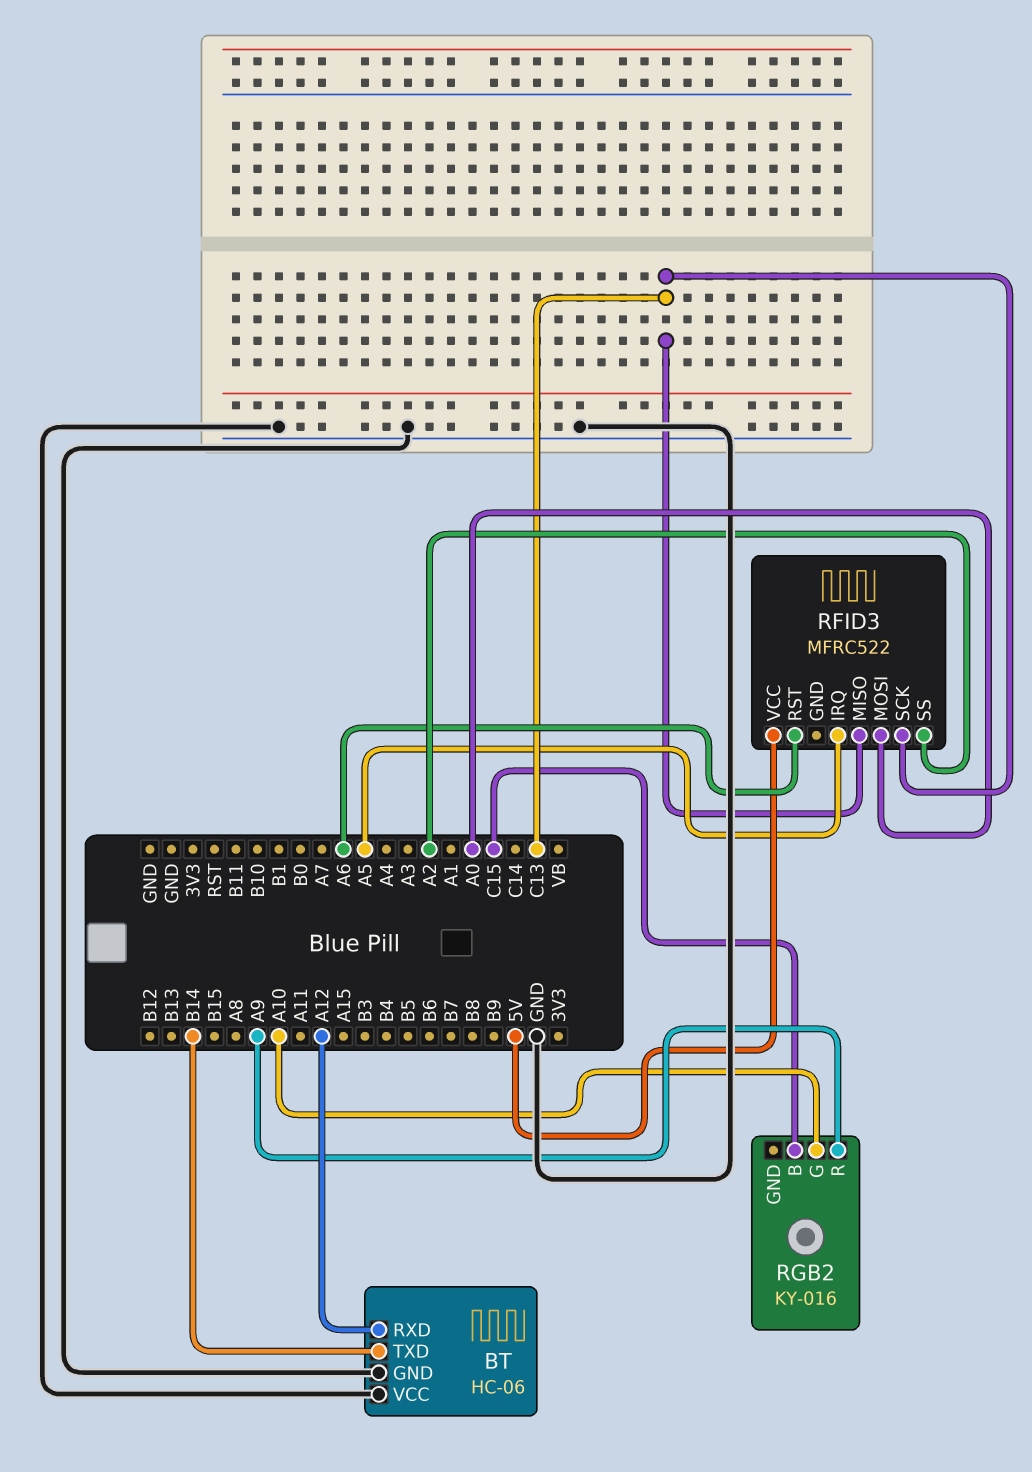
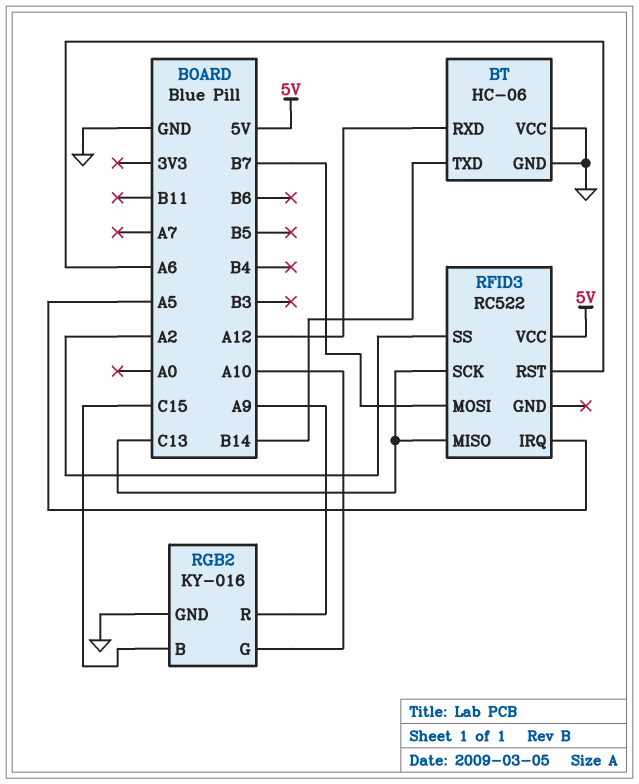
RFID3: MFRC522 -> RC522
RFID3 pin MOSI: A0 -> B7
RGB2 pin GND: none -> GND

